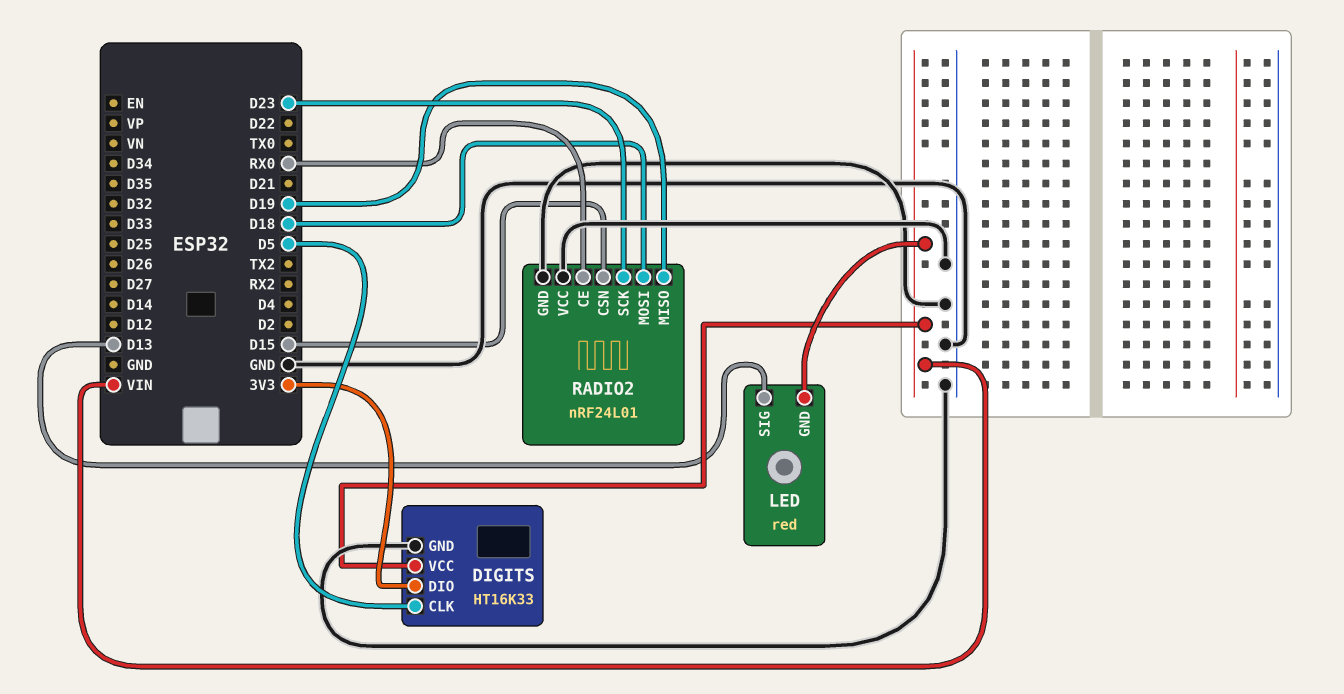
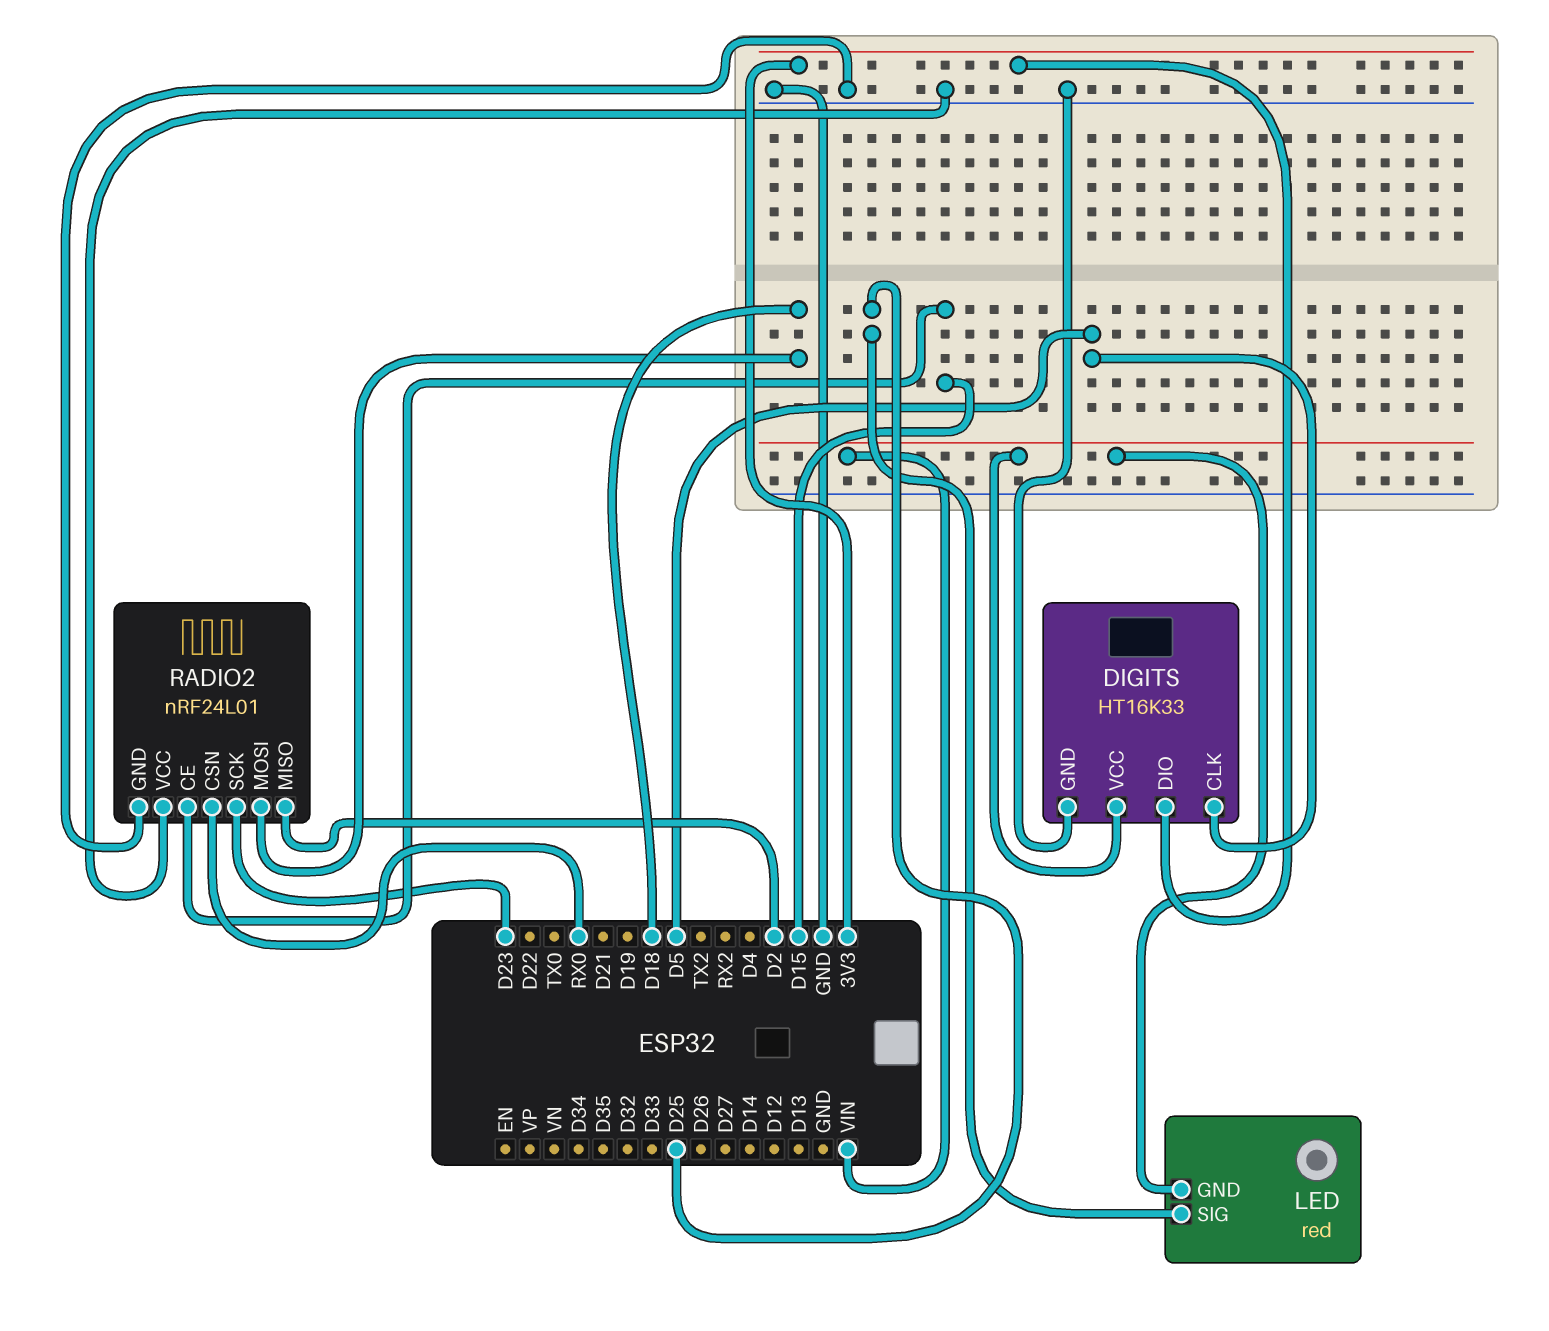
LED pin SIG: D13 -> D25
RADIO2 pin CE: RX0 -> D15
RADIO2 pin CSN: D15 -> RX0
RADIO2 pin MISO: D19 -> D2

